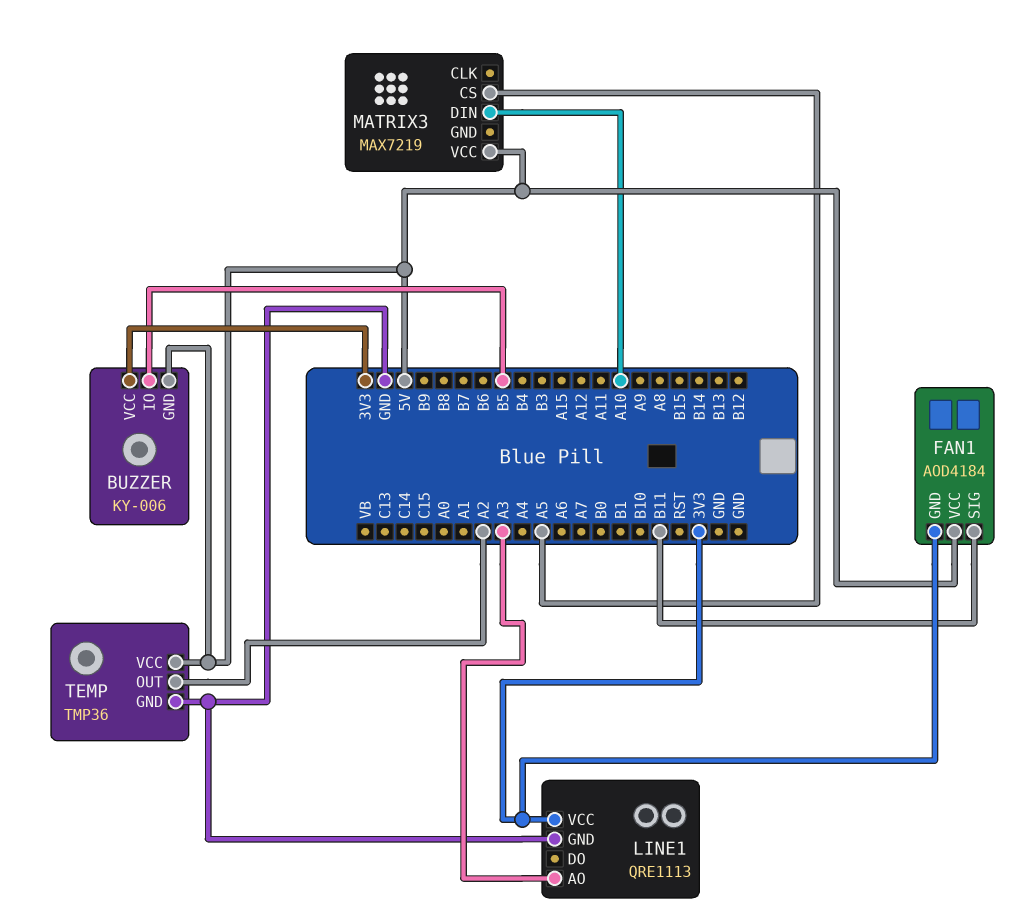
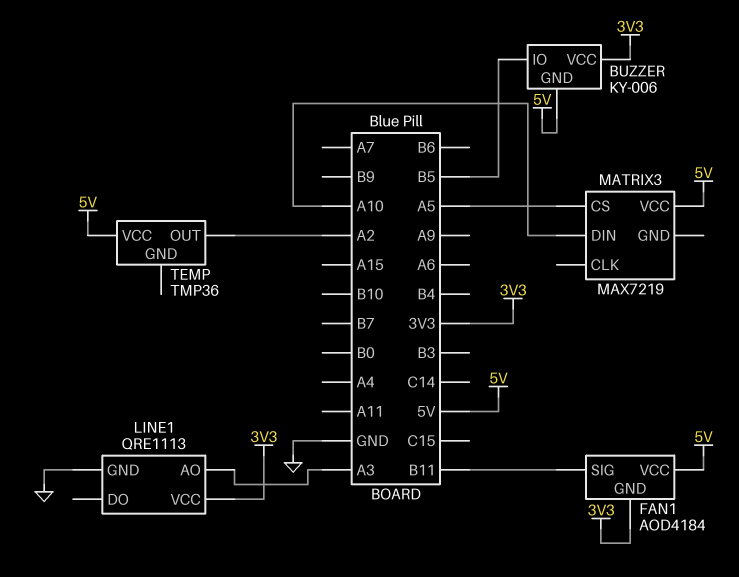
TEMP pin GND: GND -> none

